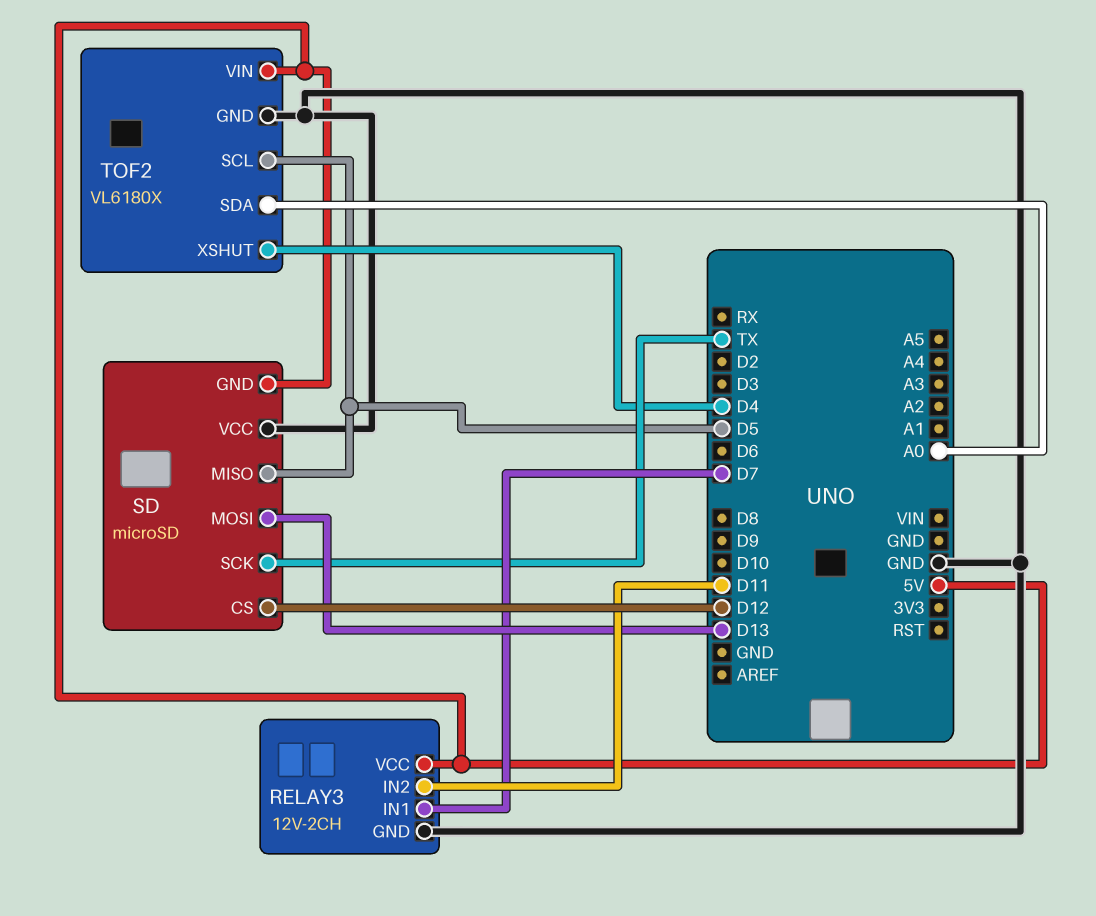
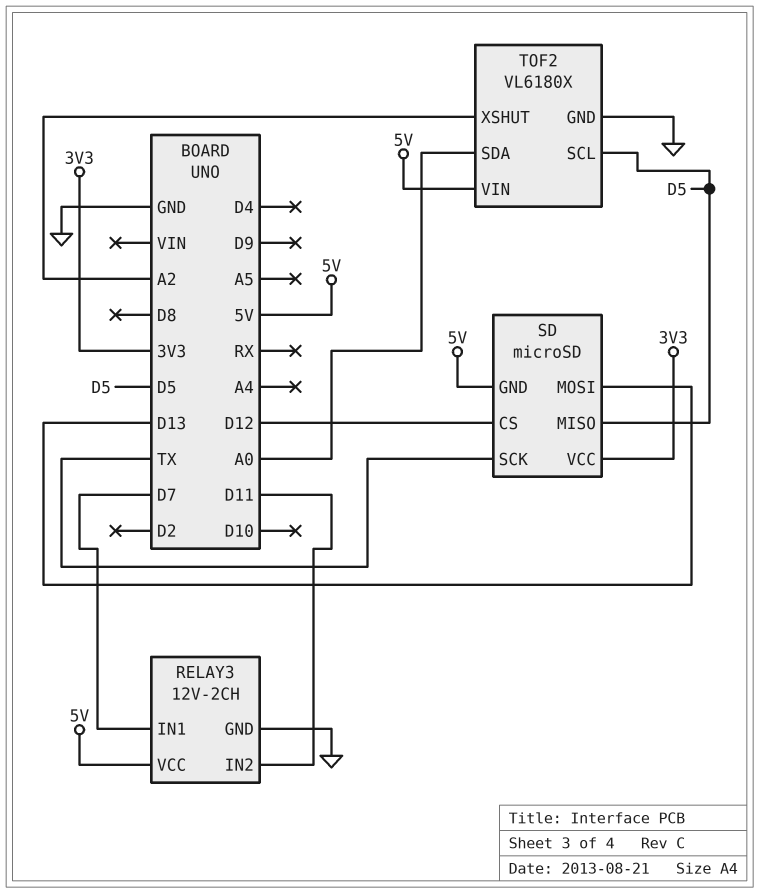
SD pin VCC: GND -> 3V3
TOF2 pin XSHUT: D4 -> A2

